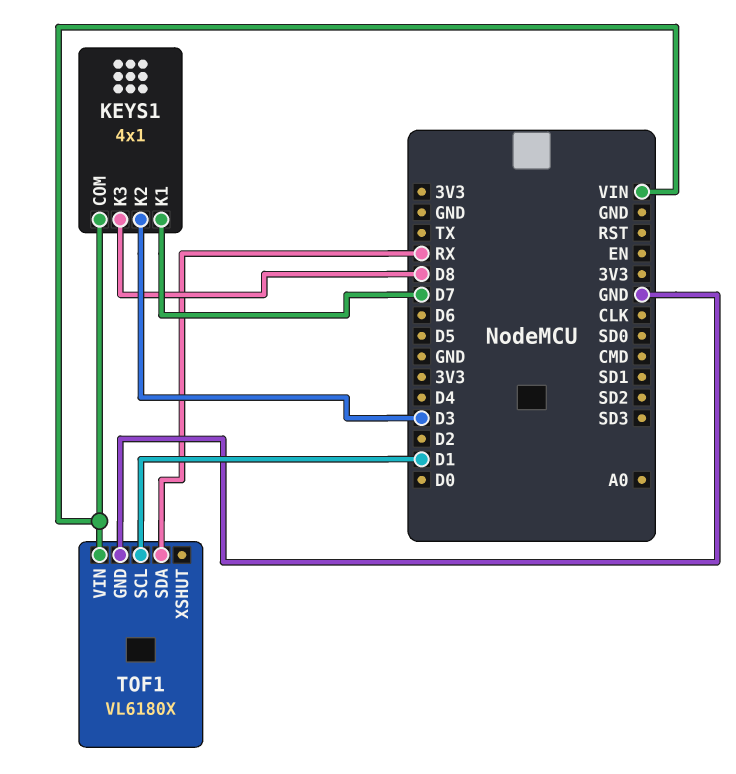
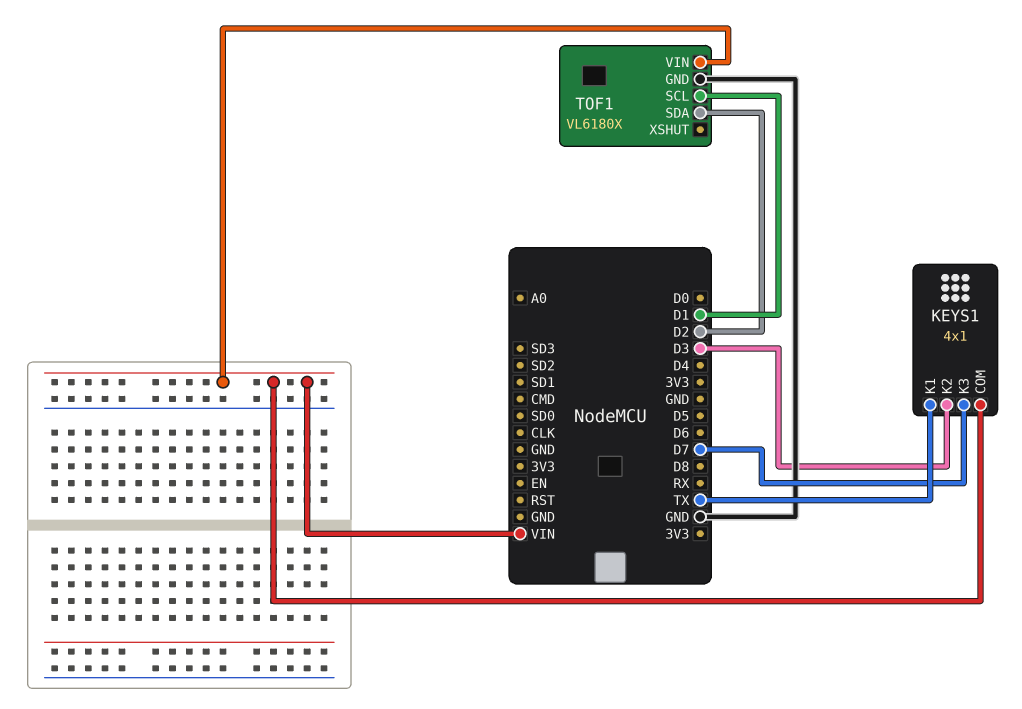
KEYS1 pin K1: D7 -> TX
KEYS1 pin K3: D8 -> D7
TOF1 pin SDA: RX -> D2

